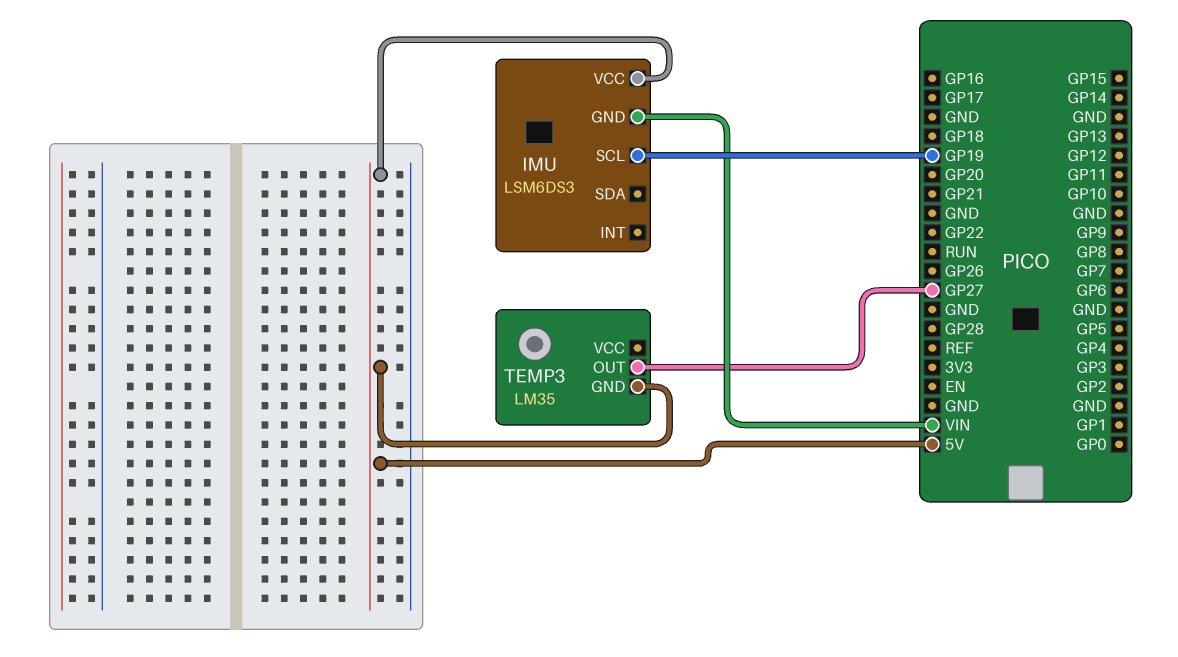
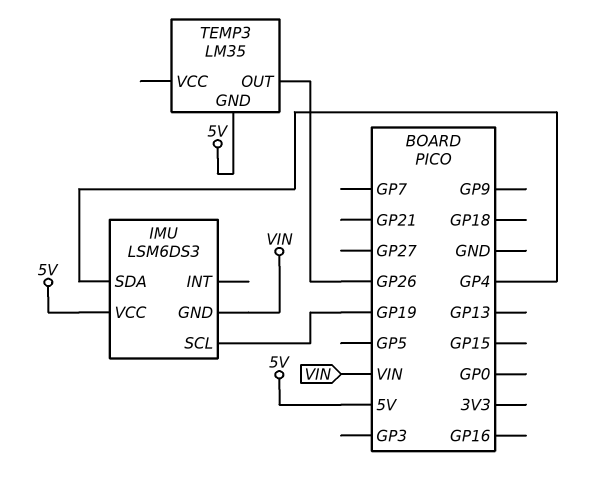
IMU pin SDA: none -> GP4
TEMP3 pin OUT: GP27 -> GP26

